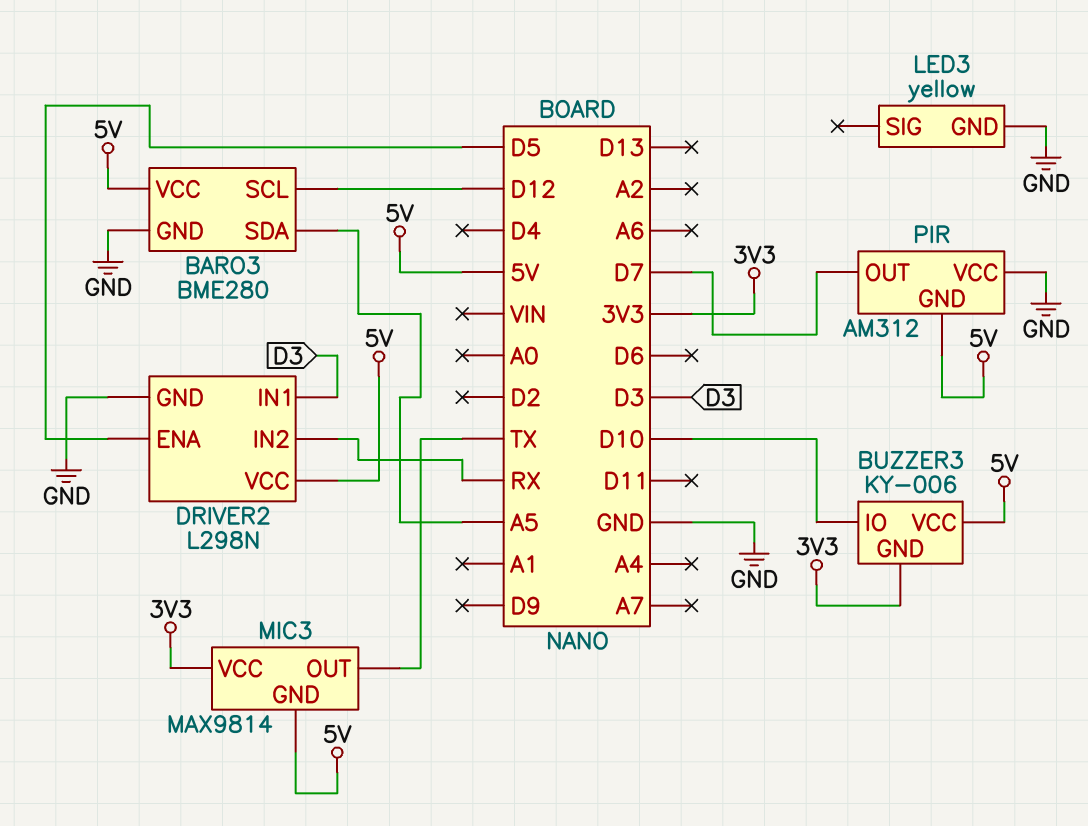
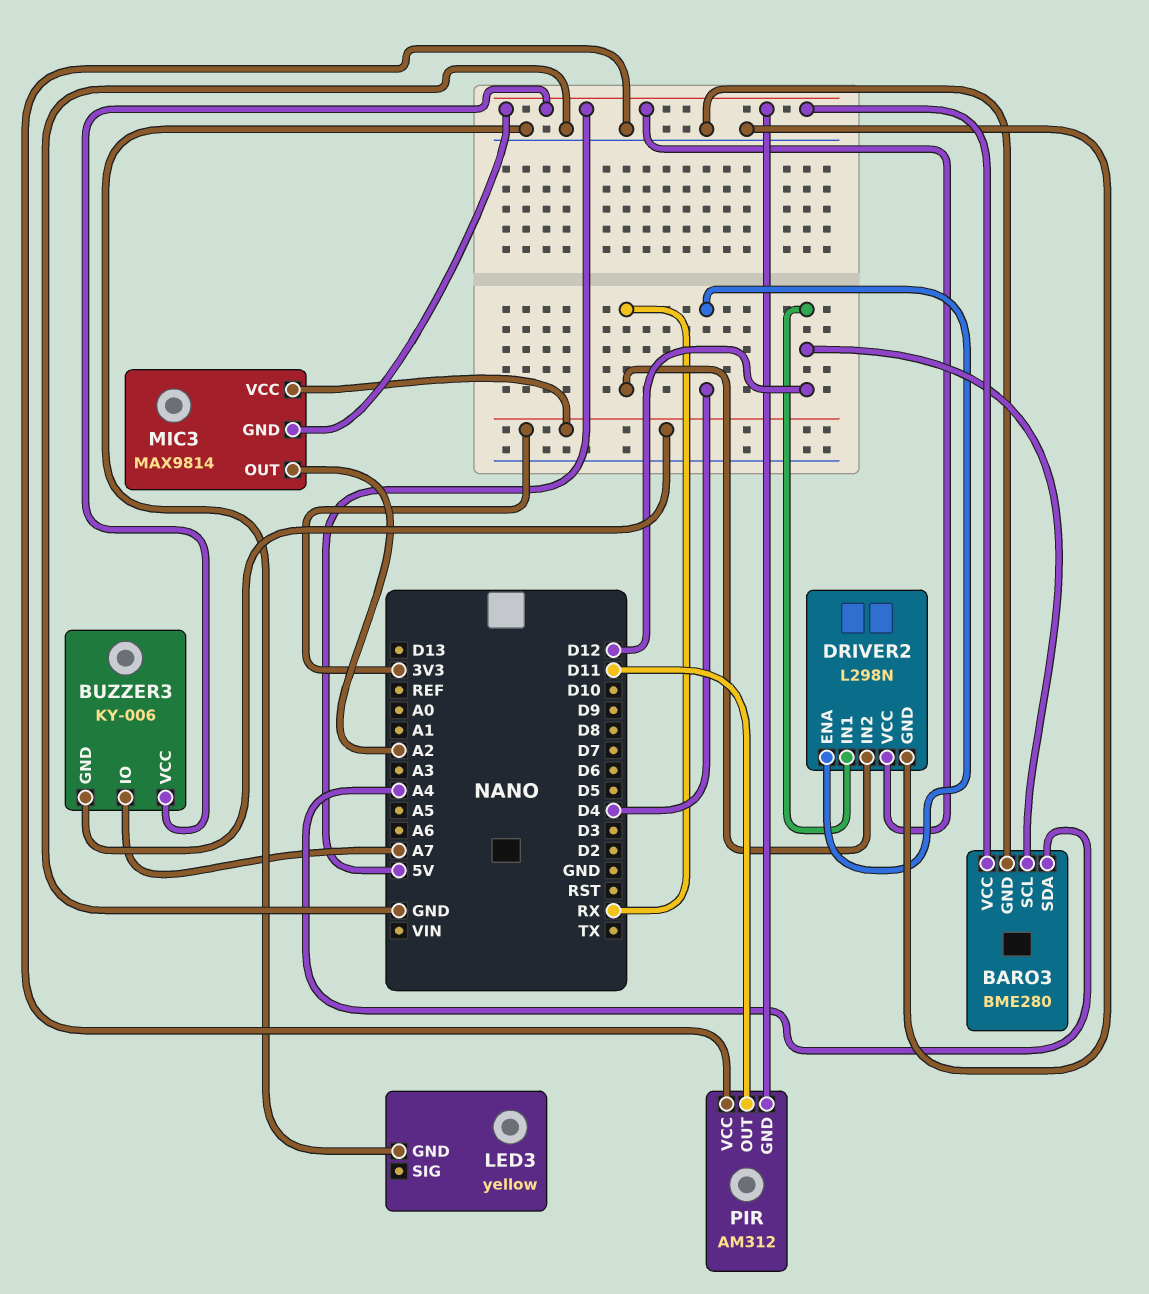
BARO3 pin SDA: A5 -> A4
BUZZER3 pin IO: D10 -> A7
DRIVER2 pin ENA: D5 -> D4
DRIVER2 pin IN1: D3 -> D12
MIC3 pin OUT: TX -> A2
PIR pin OUT: D7 -> D11

